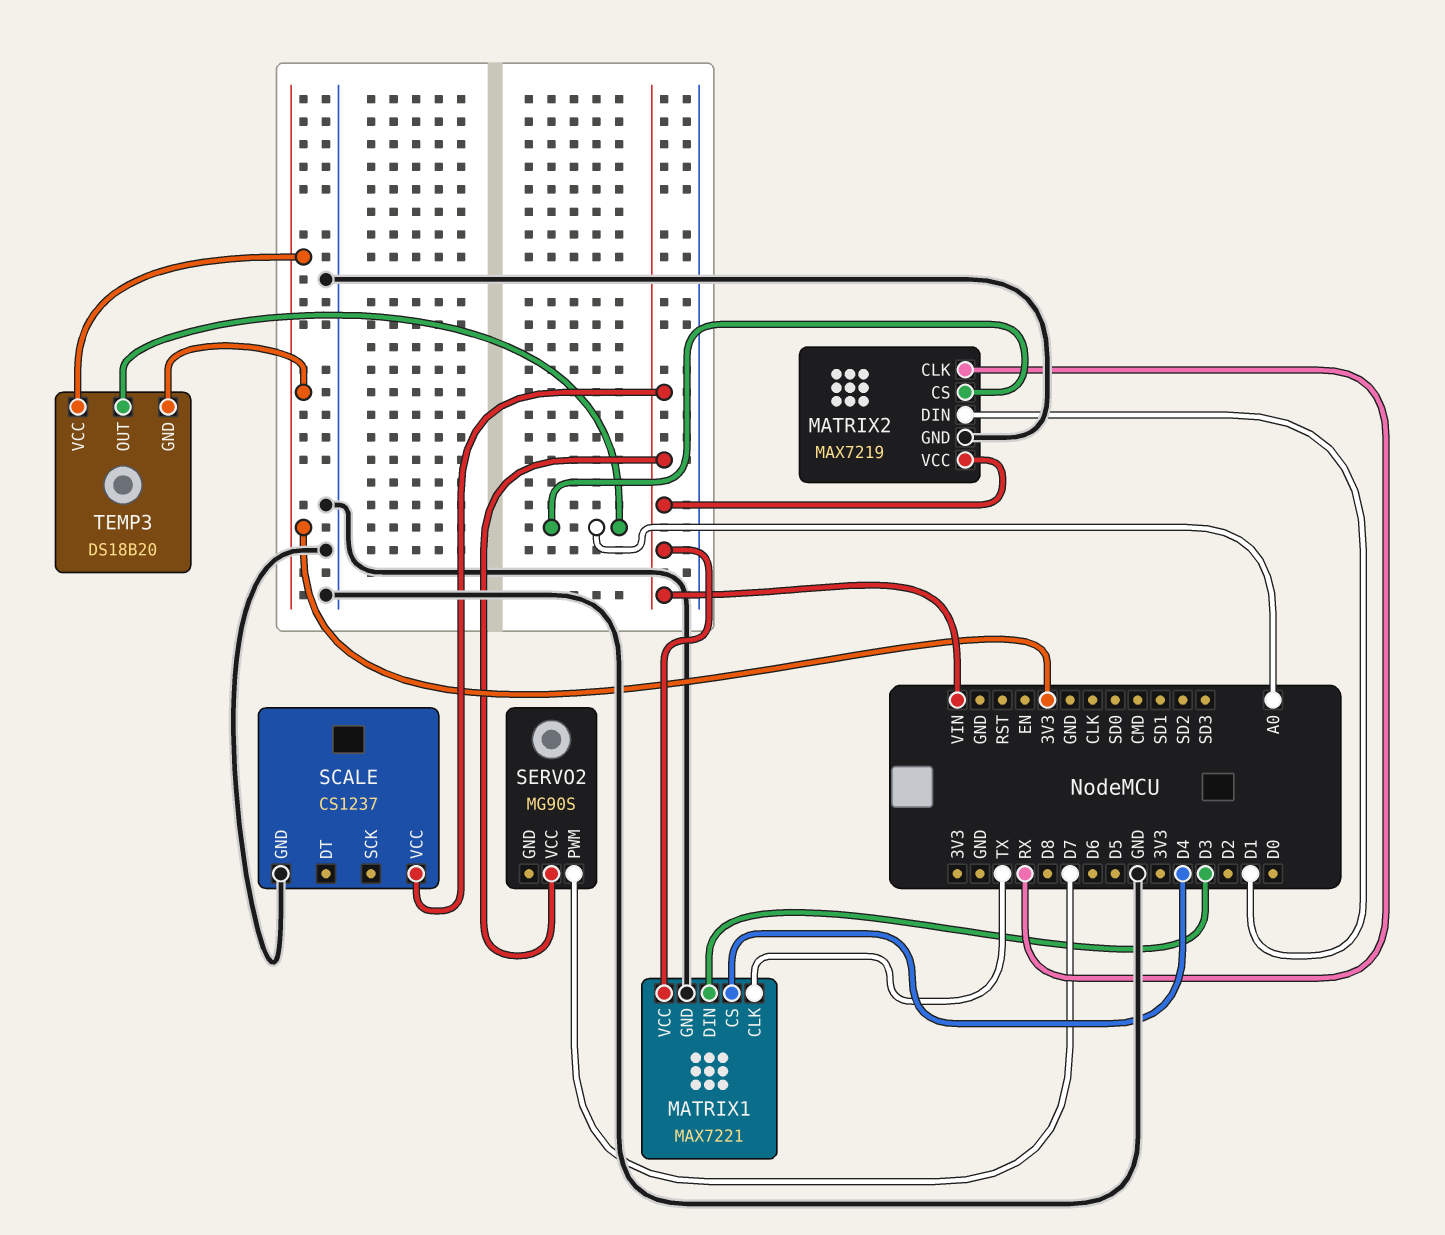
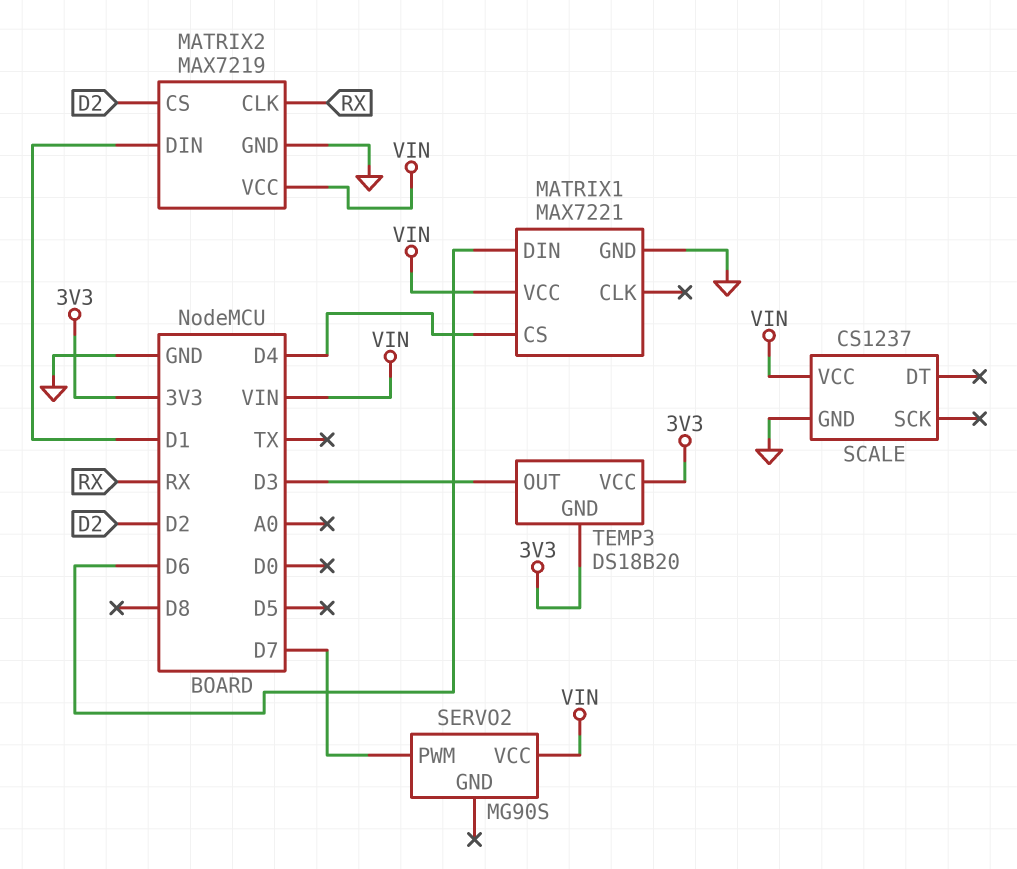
MATRIX1 pin CLK: TX -> none
MATRIX1 pin DIN: D3 -> D6
MATRIX2 pin CS: A0 -> D2
TEMP3 pin OUT: A0 -> D3

